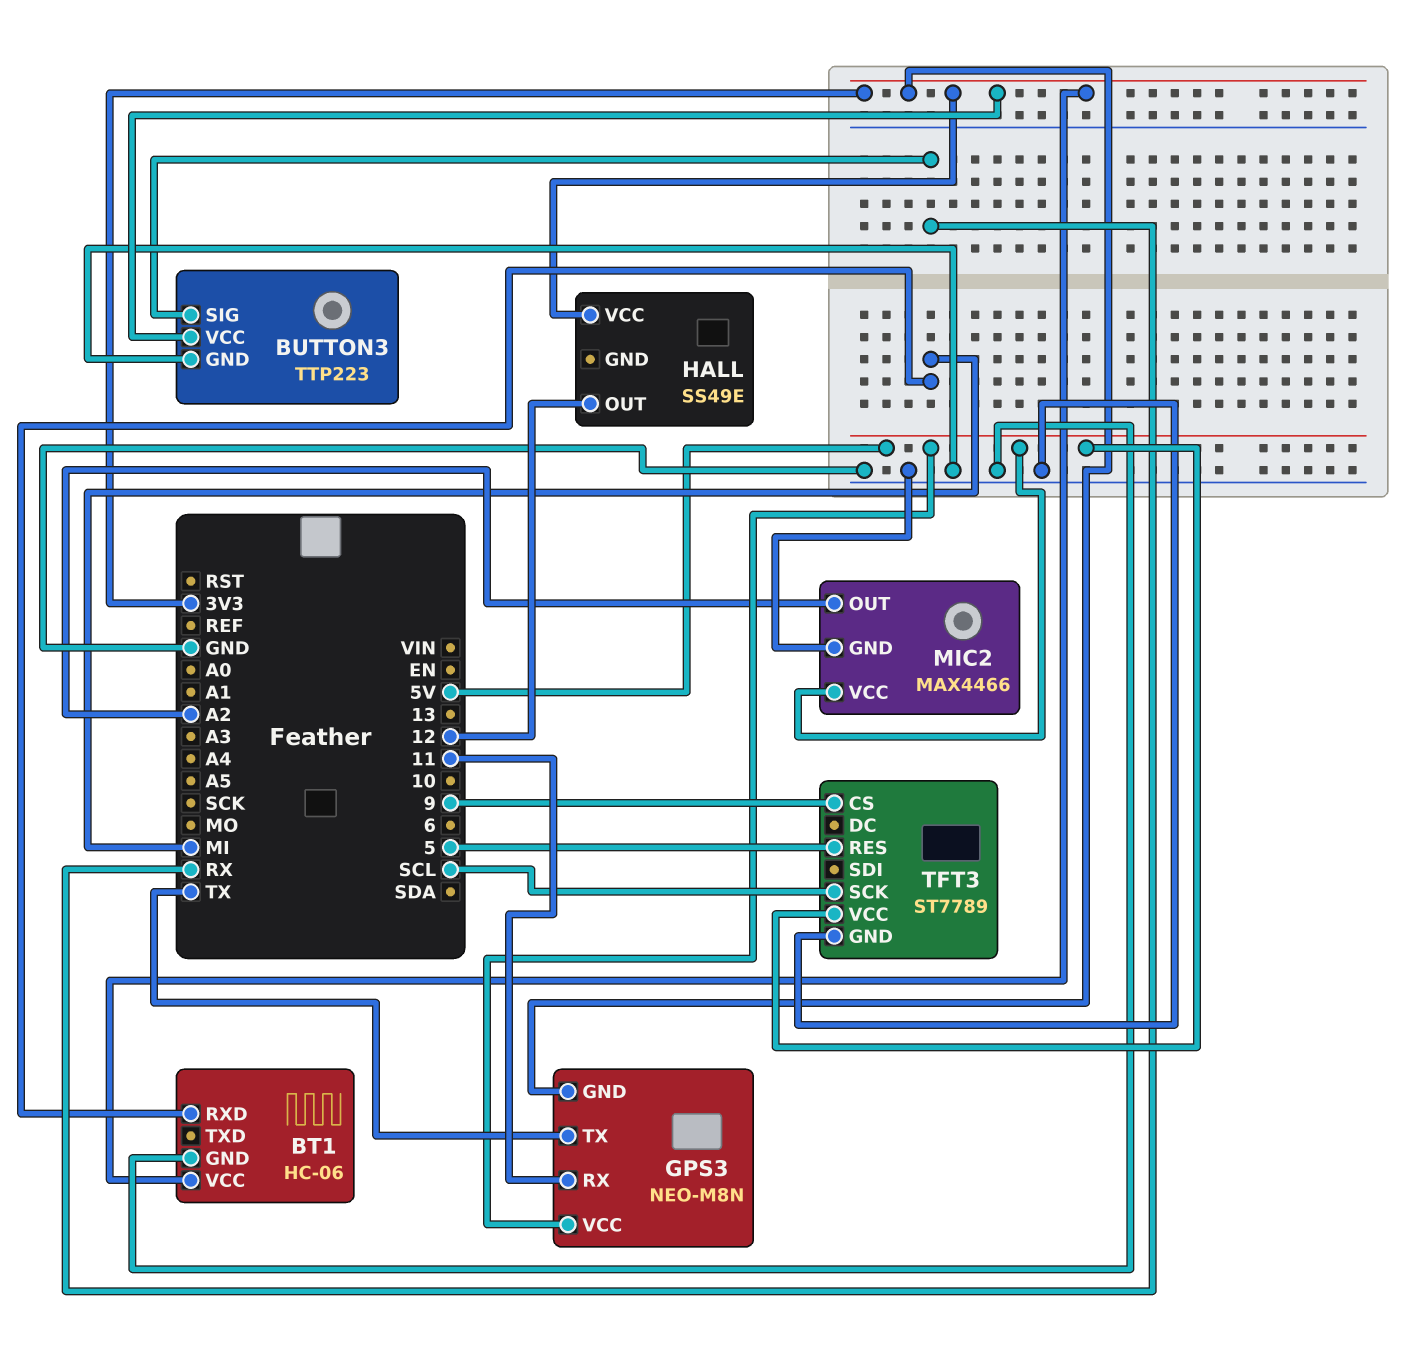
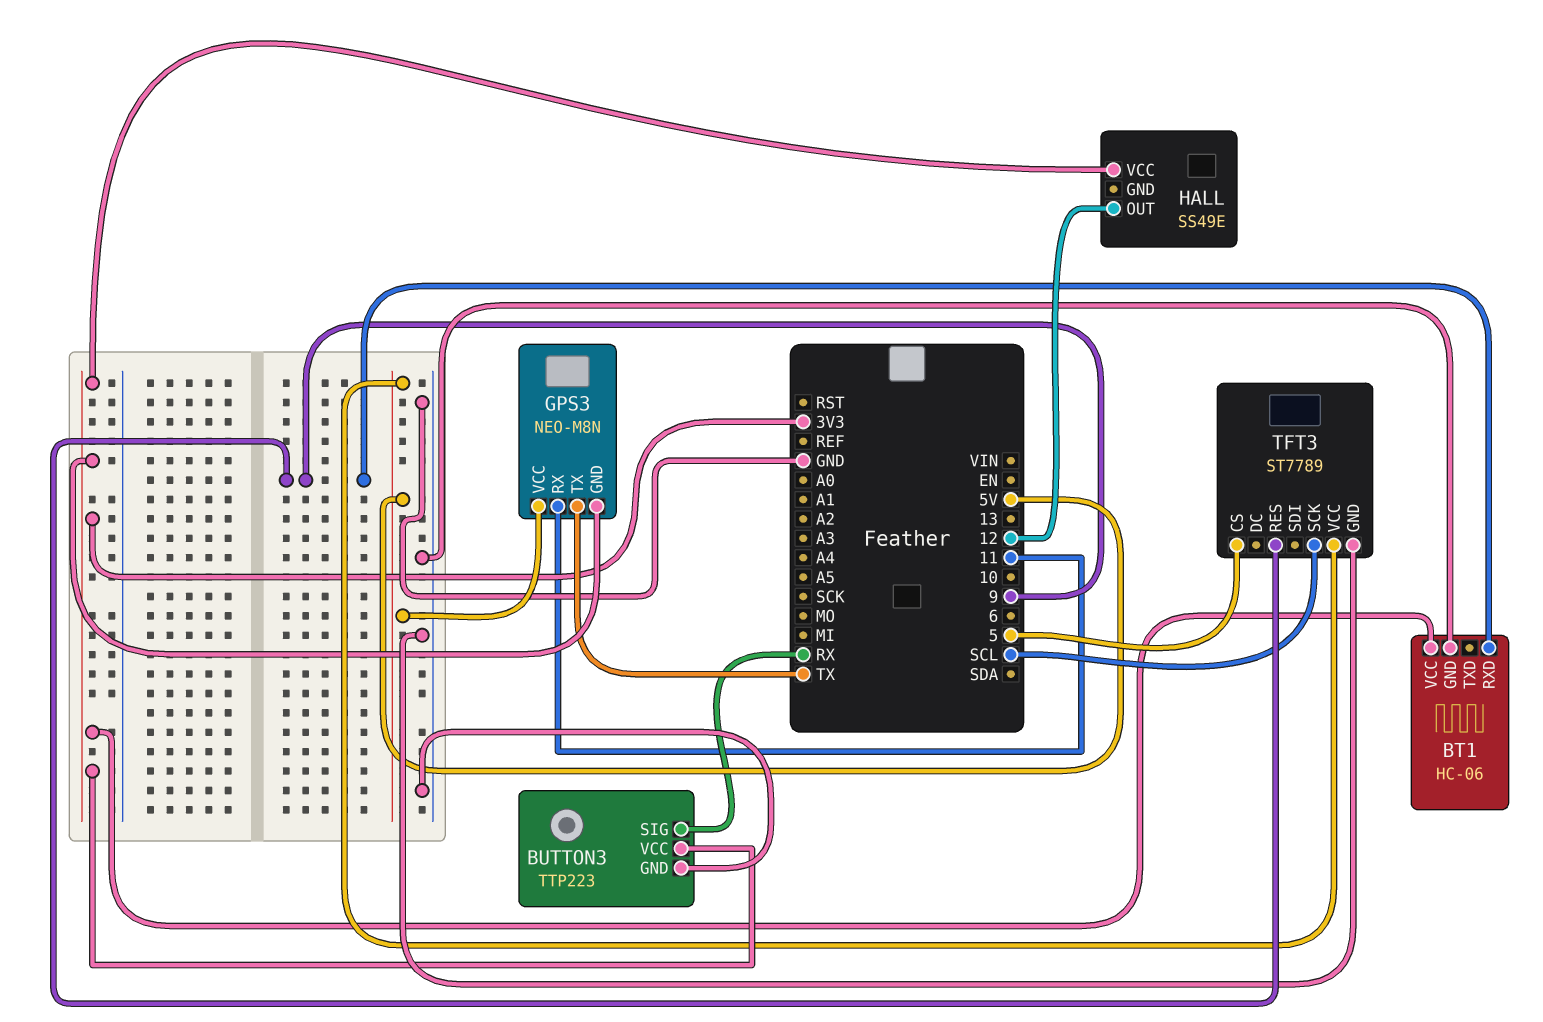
BT1 pin RXD: MI -> 9
MIC2: MAX4466 -> none
MIC2 pin GND: GND -> none
MIC2 pin OUT: A2 -> none
MIC2 pin VCC: 5V -> none
TFT3 pin CS: 9 -> 5
TFT3 pin RES: 5 -> 9

